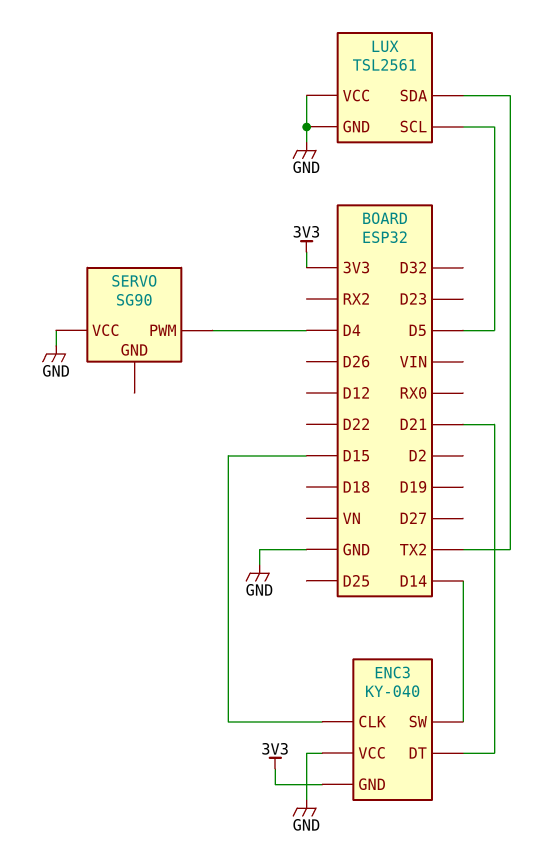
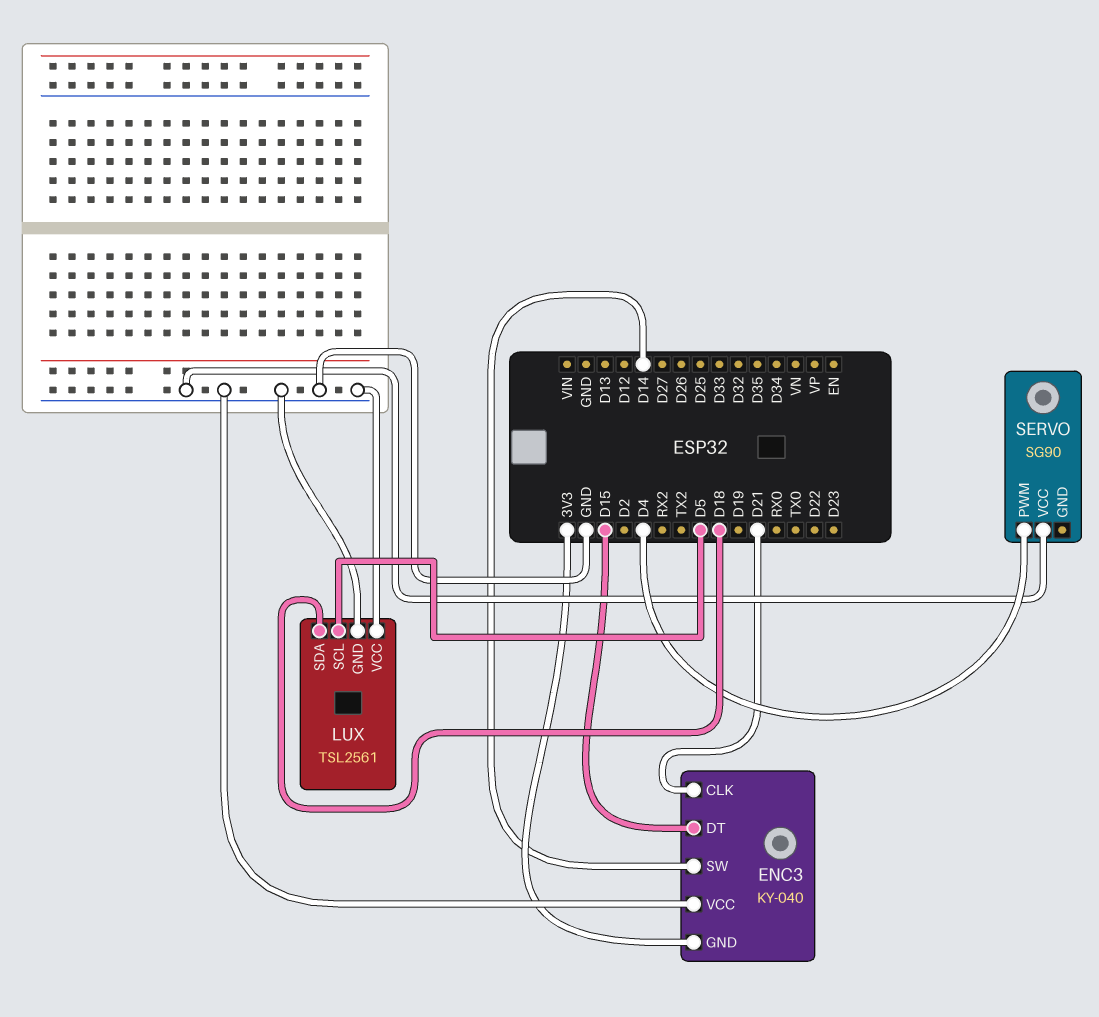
ENC3 pin CLK: D15 -> D21
ENC3 pin DT: D21 -> D15
LUX pin SDA: TX2 -> D18

